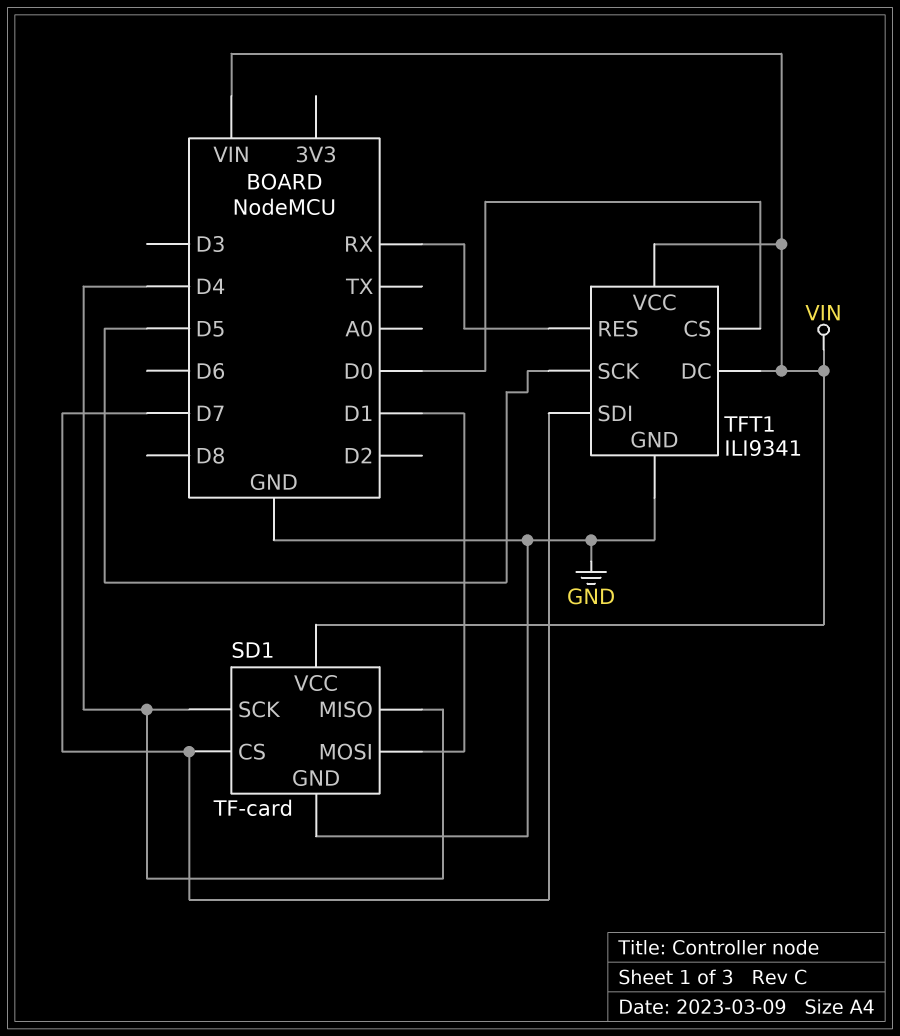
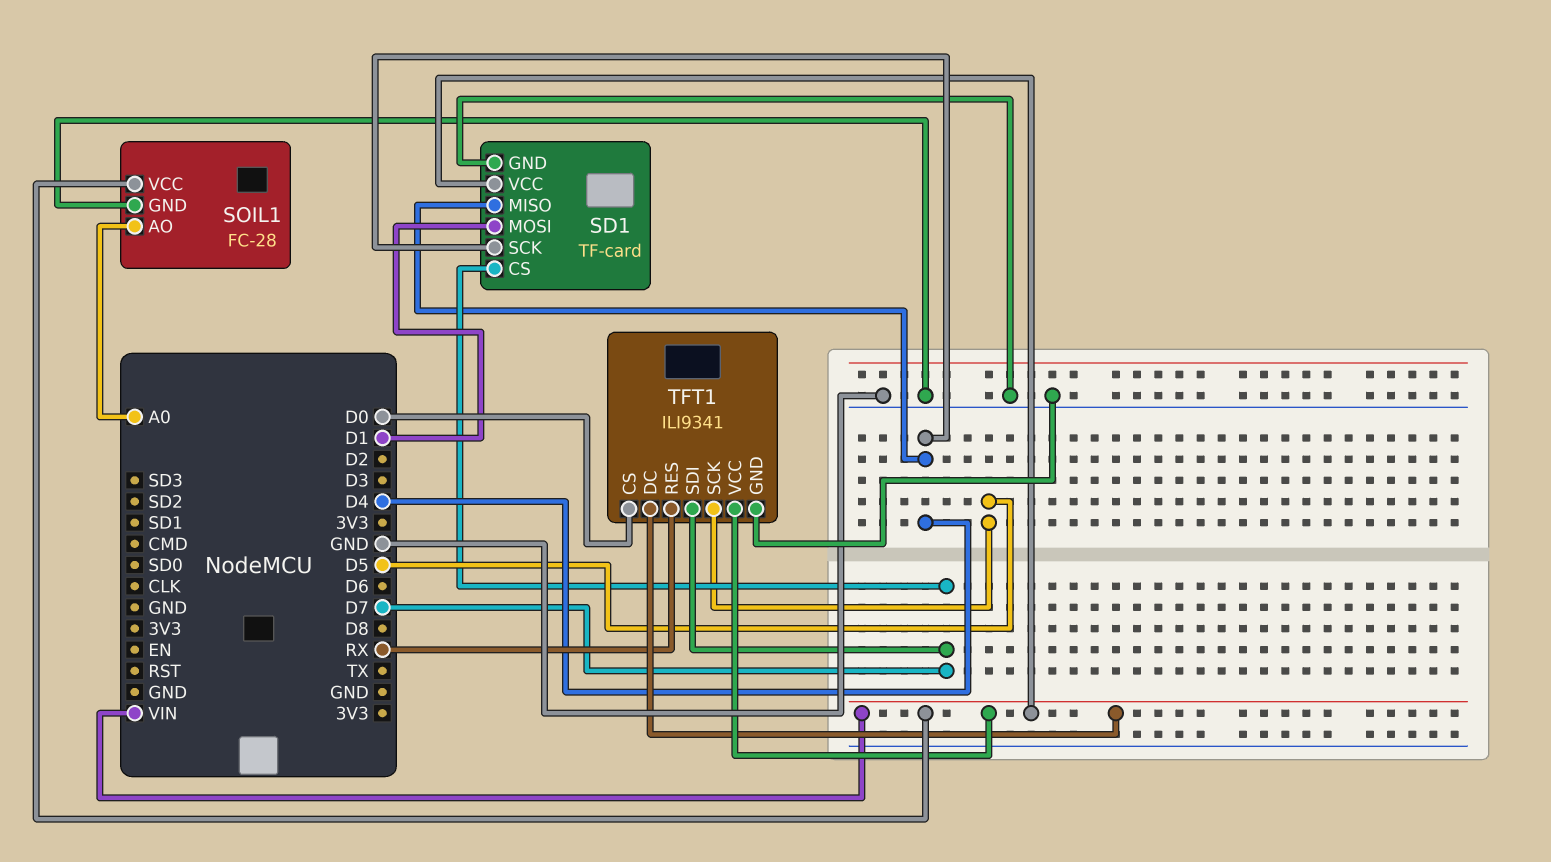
SOIL1: none -> FC-28
SOIL1 pin AO: none -> A0
SOIL1 pin GND: none -> GND
SOIL1 pin VCC: none -> VIN

